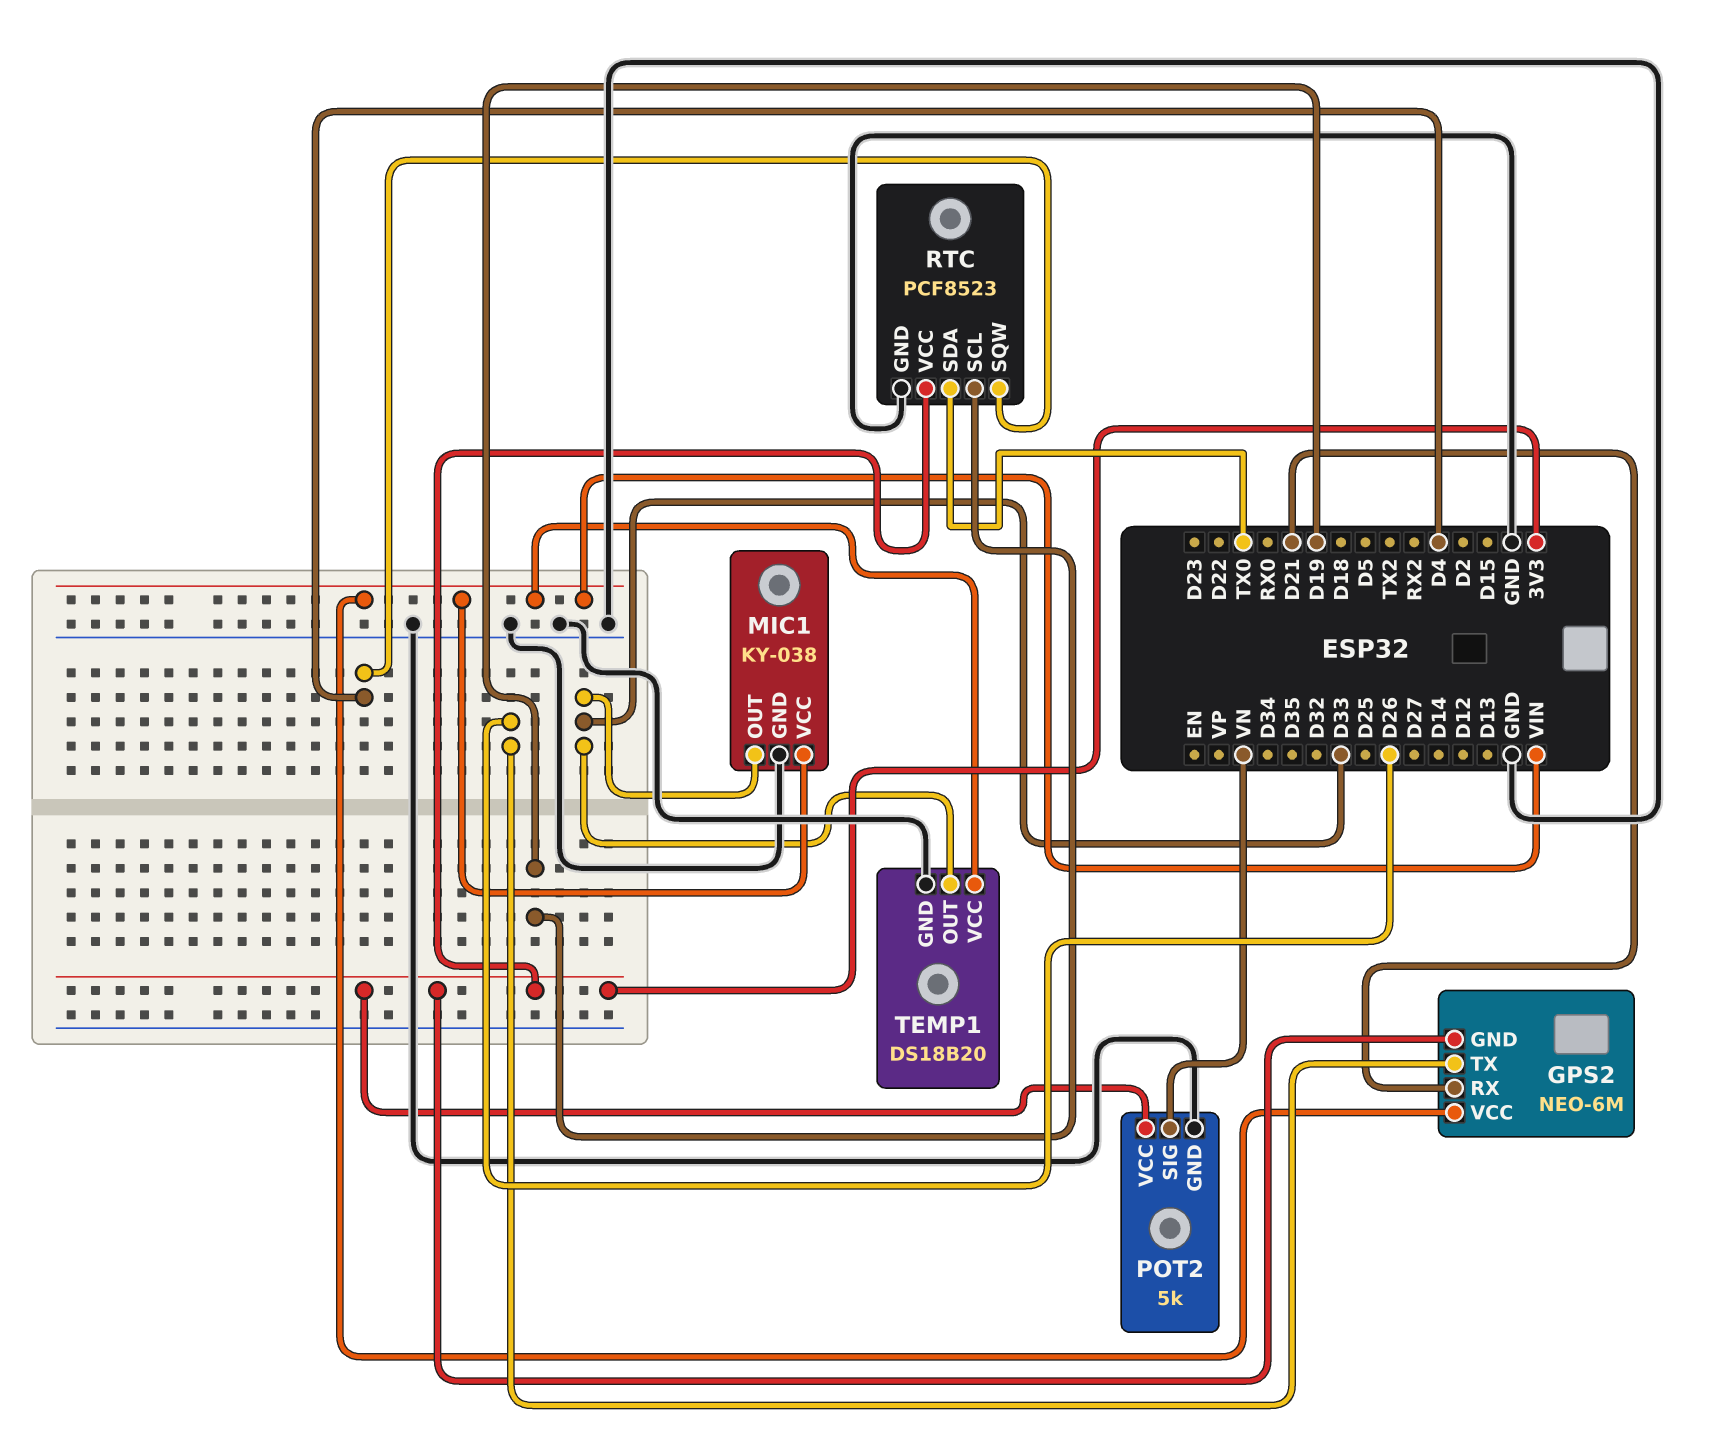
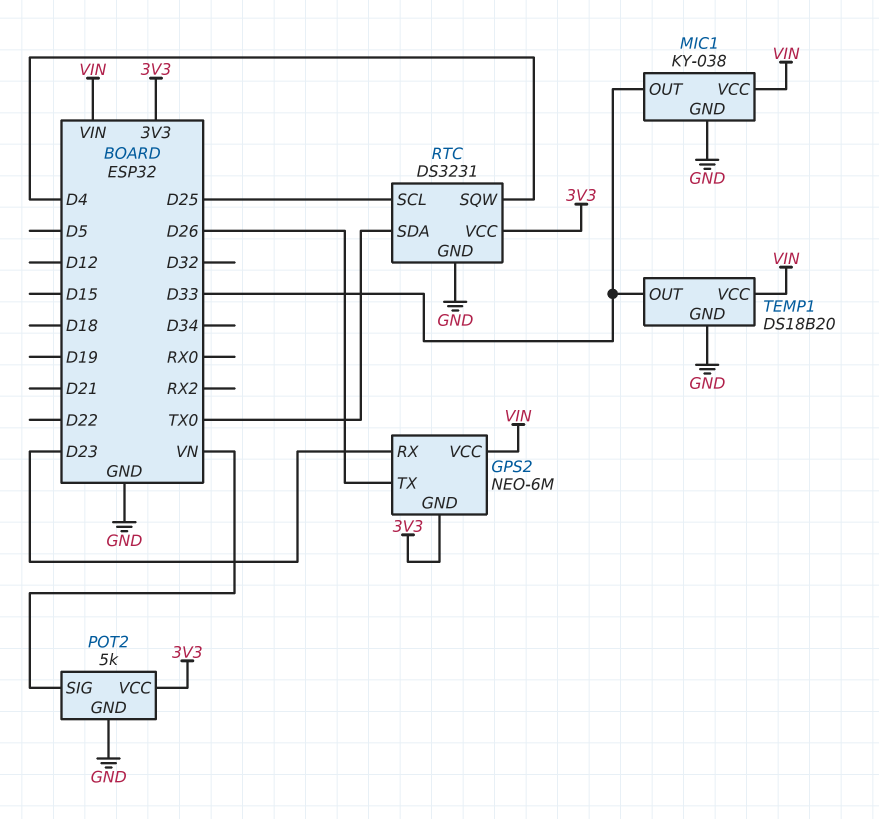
GPS2 pin RX: D21 -> D23
RTC: PCF8523 -> DS3231
RTC pin SCL: D19 -> D25

